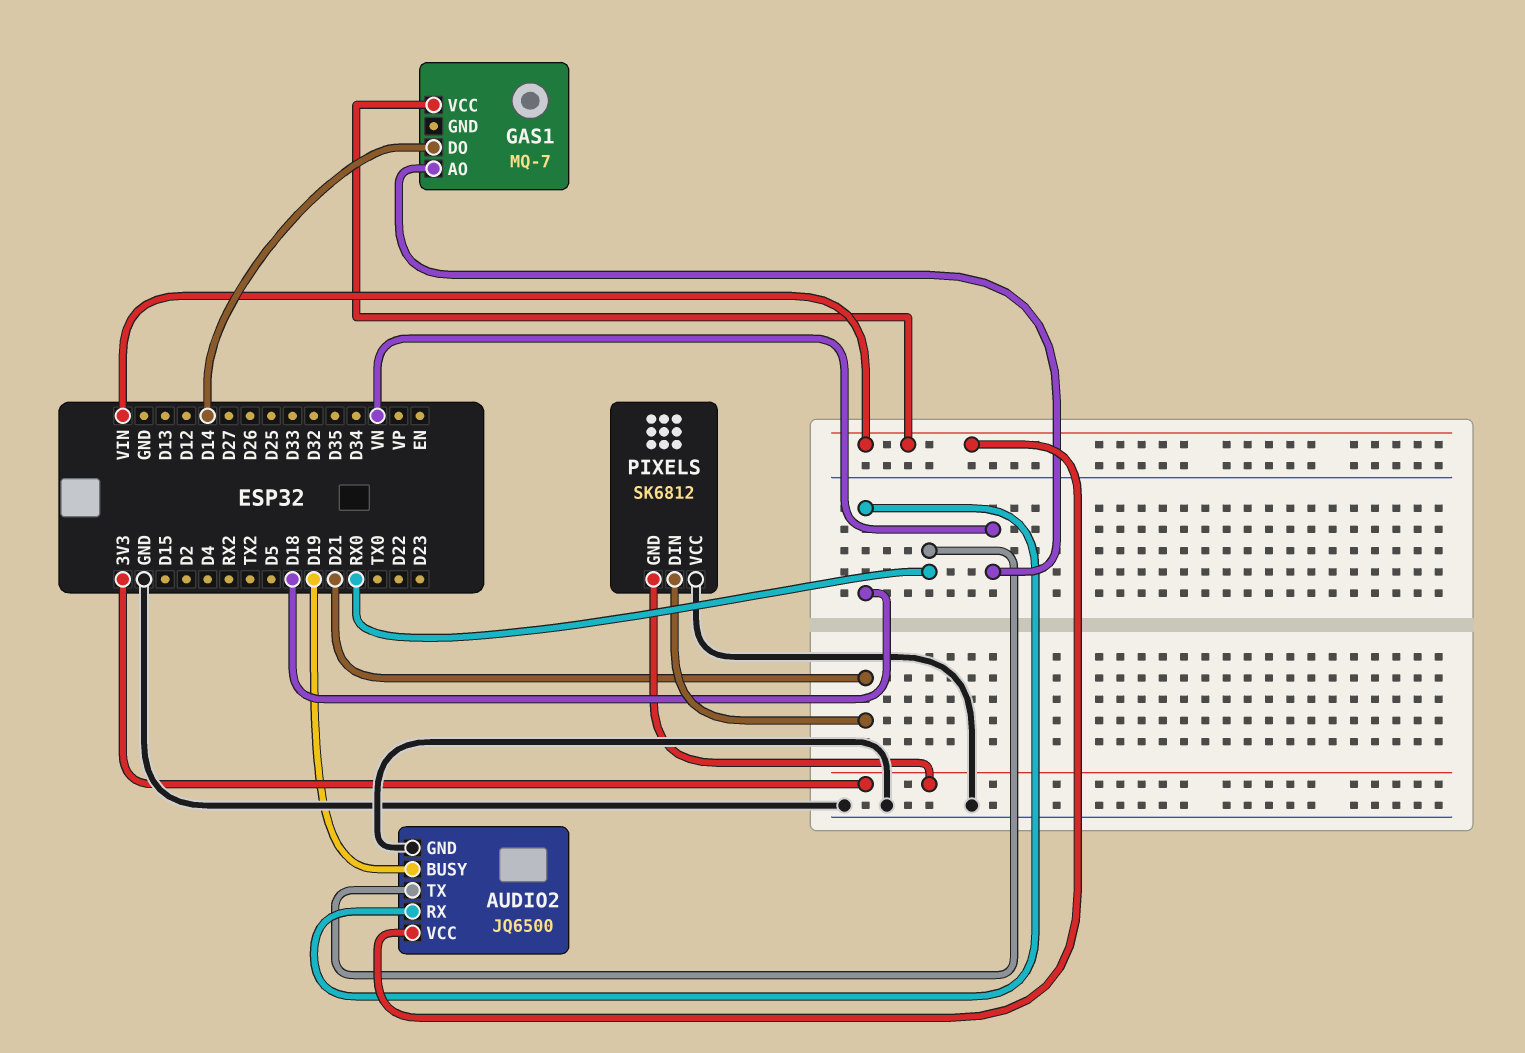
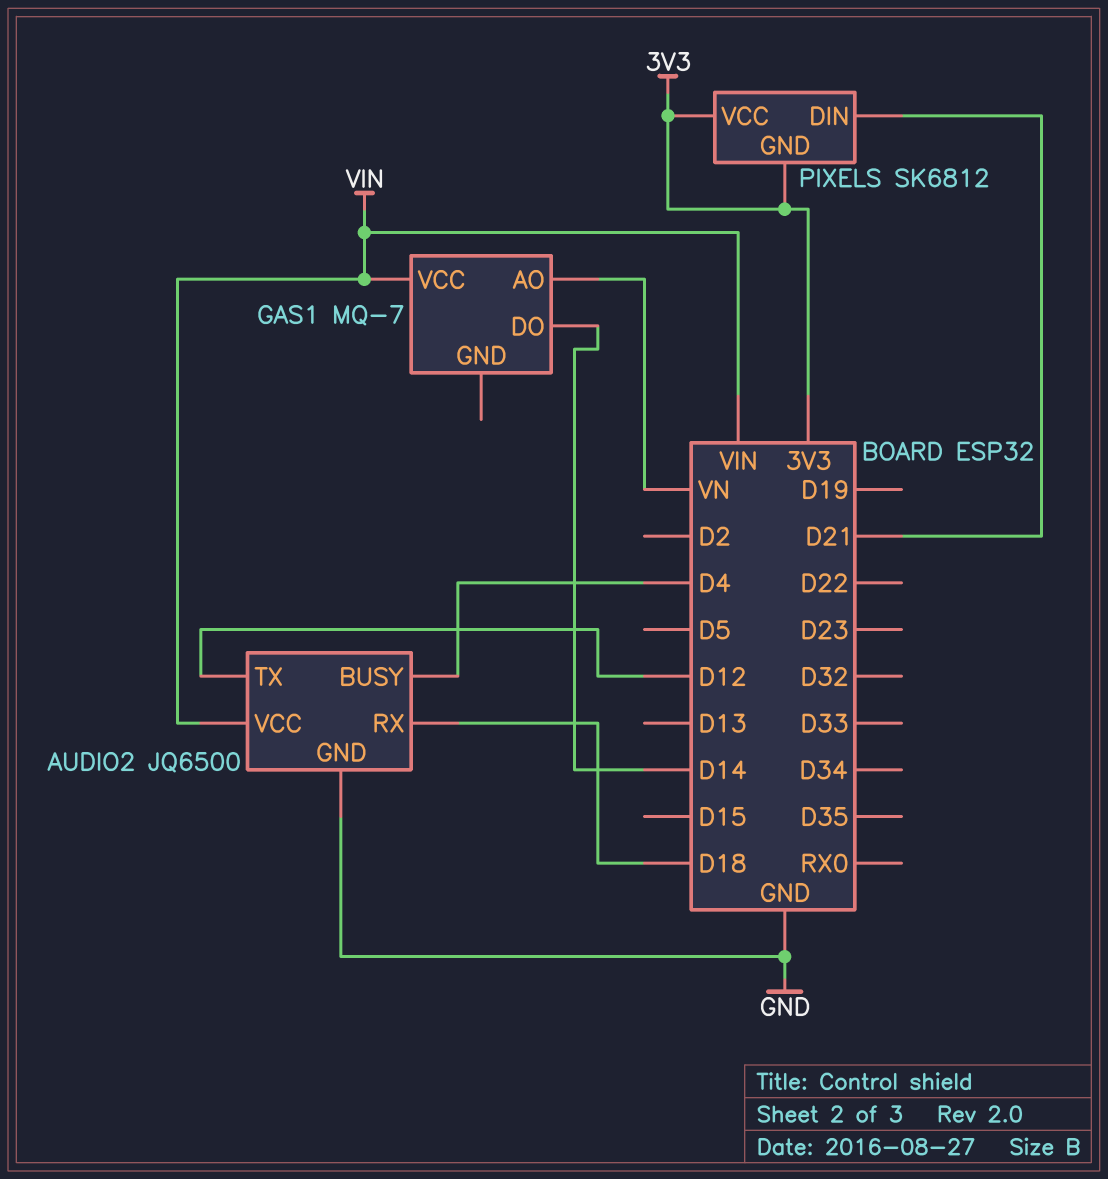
AUDIO2 pin BUSY: D19 -> D4
AUDIO2 pin TX: RX0 -> D12
PIXELS pin VCC: GND -> 3V3

